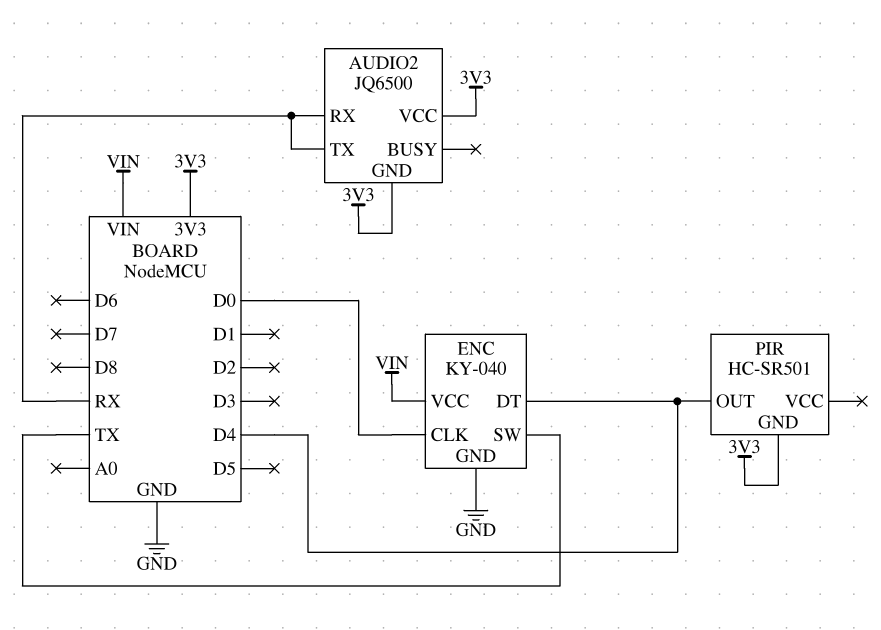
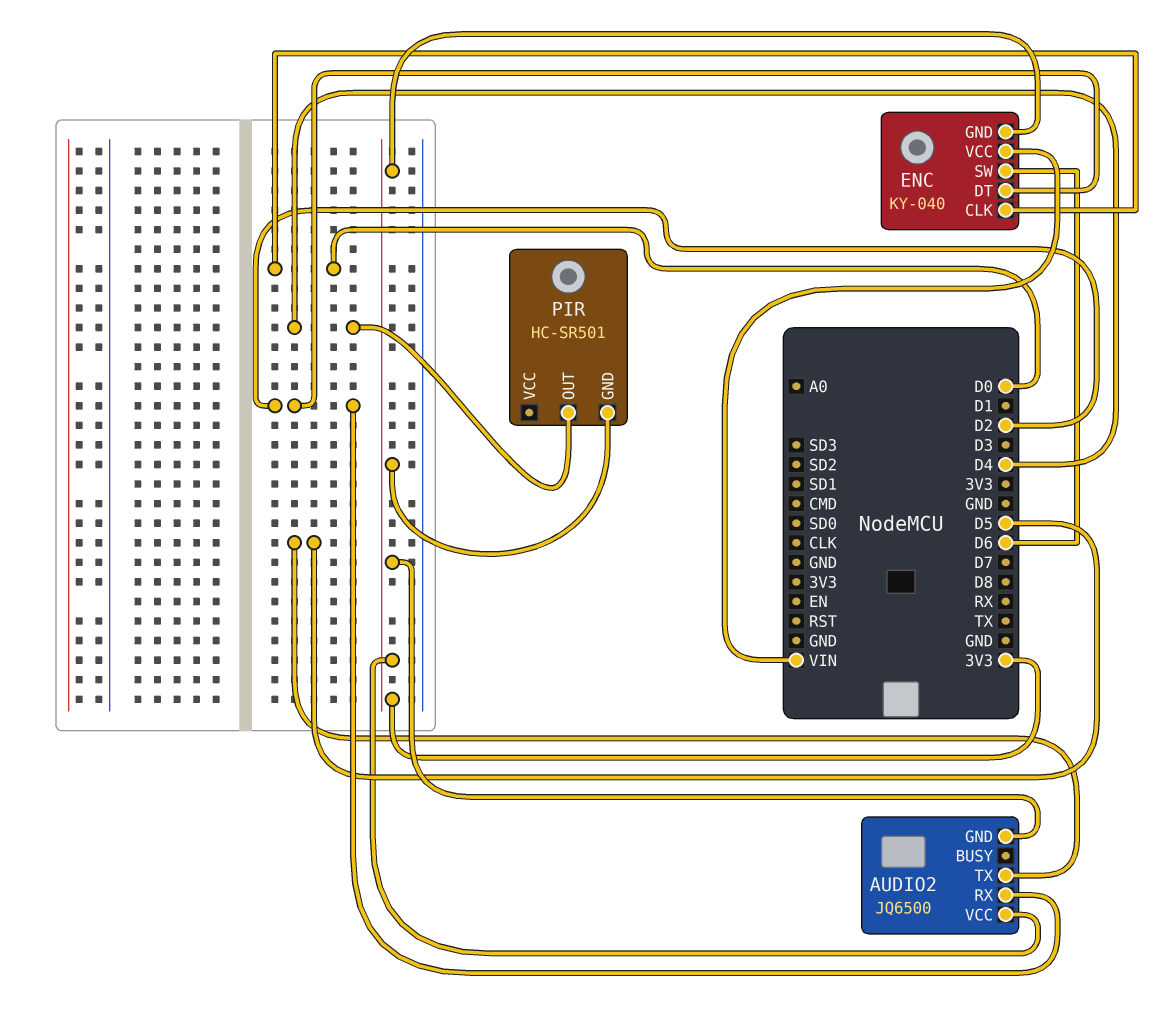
AUDIO2 pin RX: RX -> D2
AUDIO2 pin TX: RX -> D5
ENC pin DT: D4 -> D2
ENC pin GND: GND -> 3V3
ENC pin SW: TX -> D6

